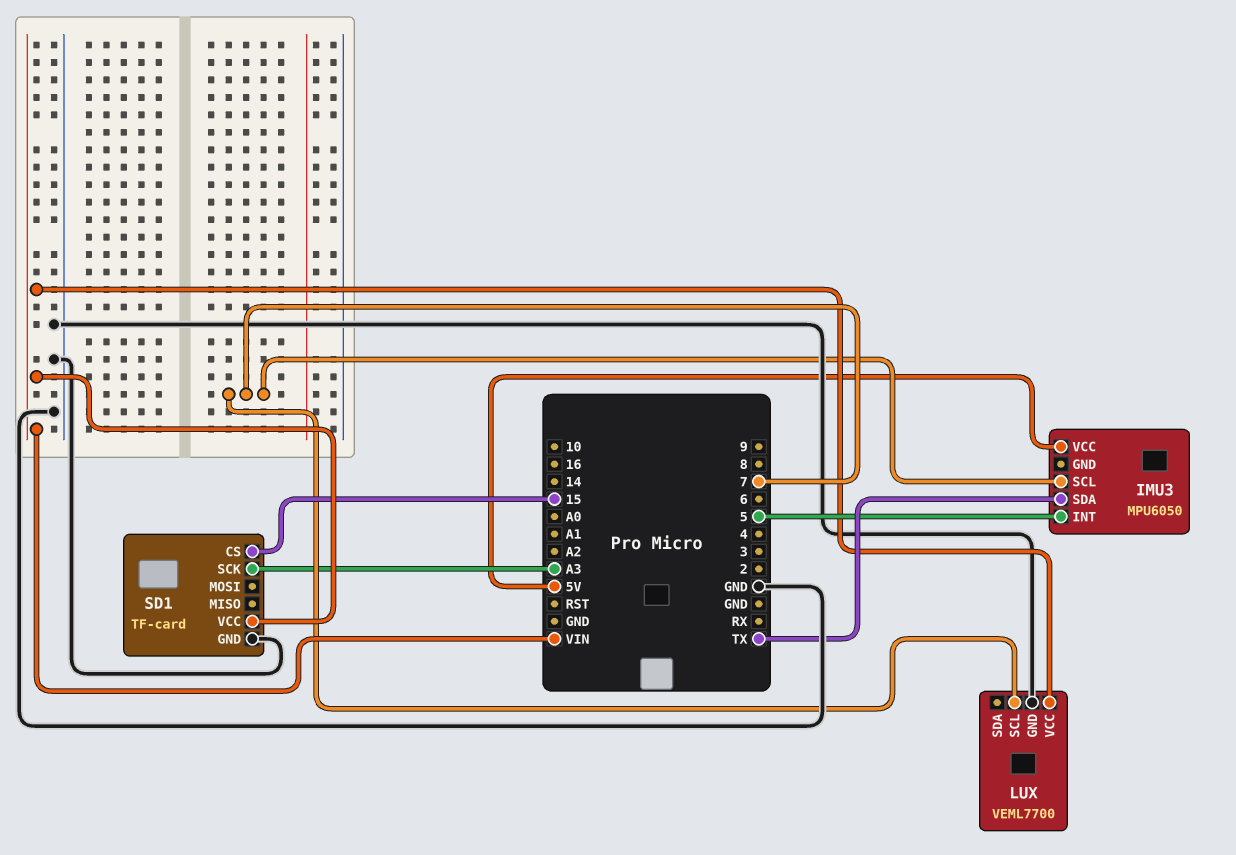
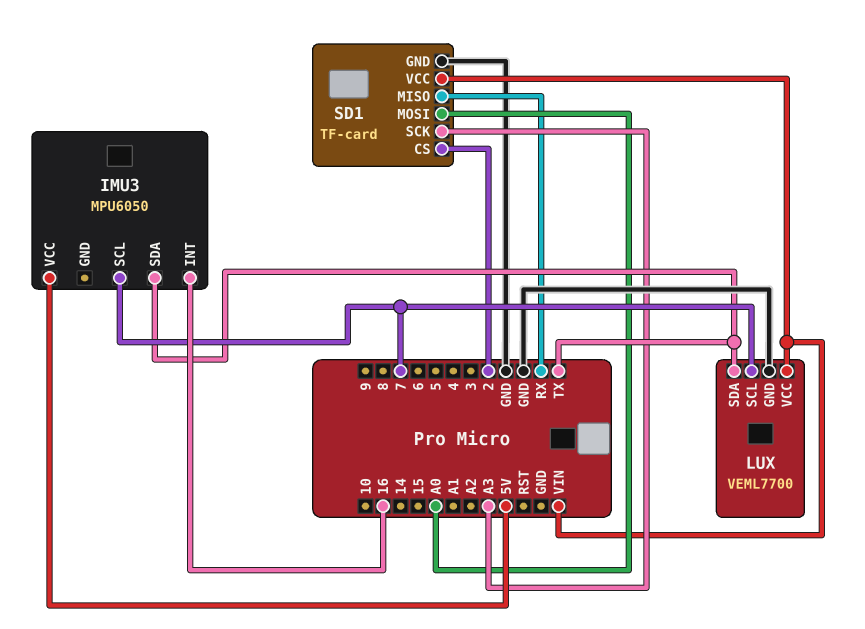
IMU3 pin INT: 5 -> 16
LUX pin SDA: none -> TX
SD1 pin CS: 15 -> 2
SD1 pin MISO: none -> RX
SD1 pin MOSI: none -> A0

